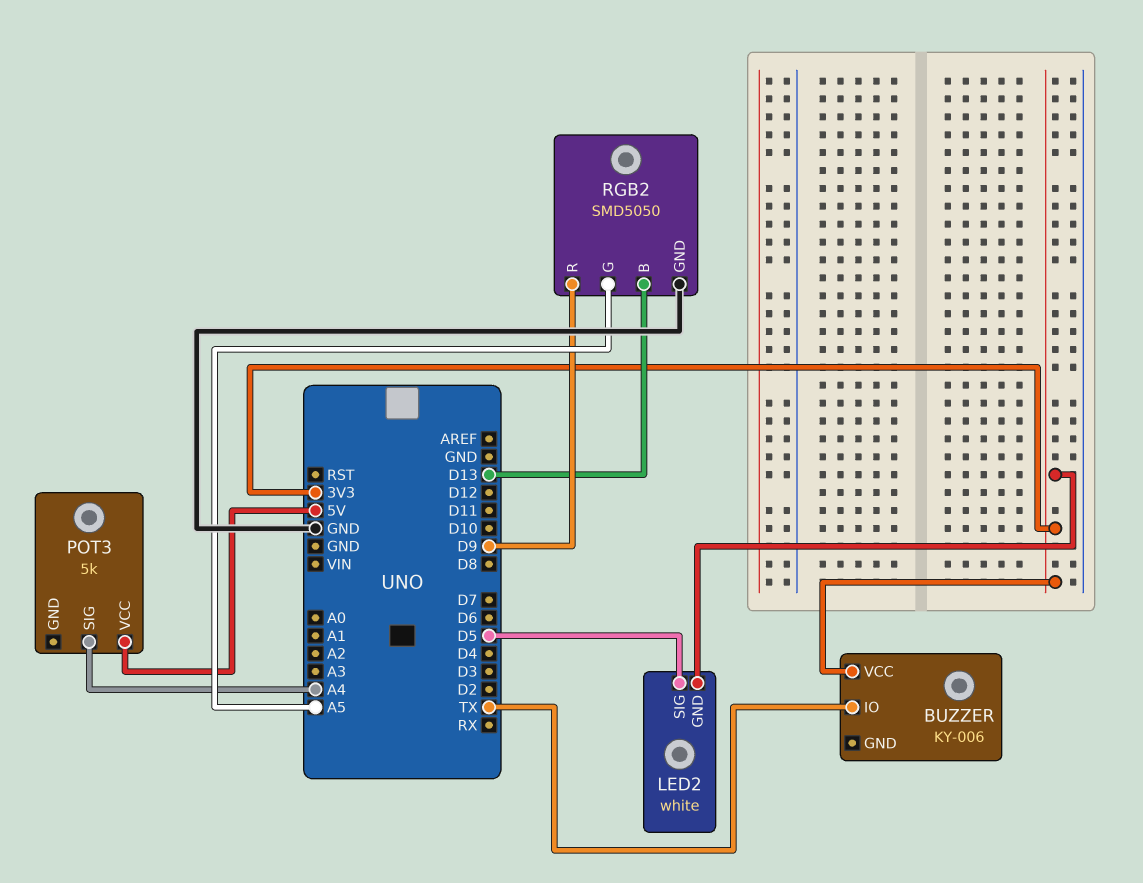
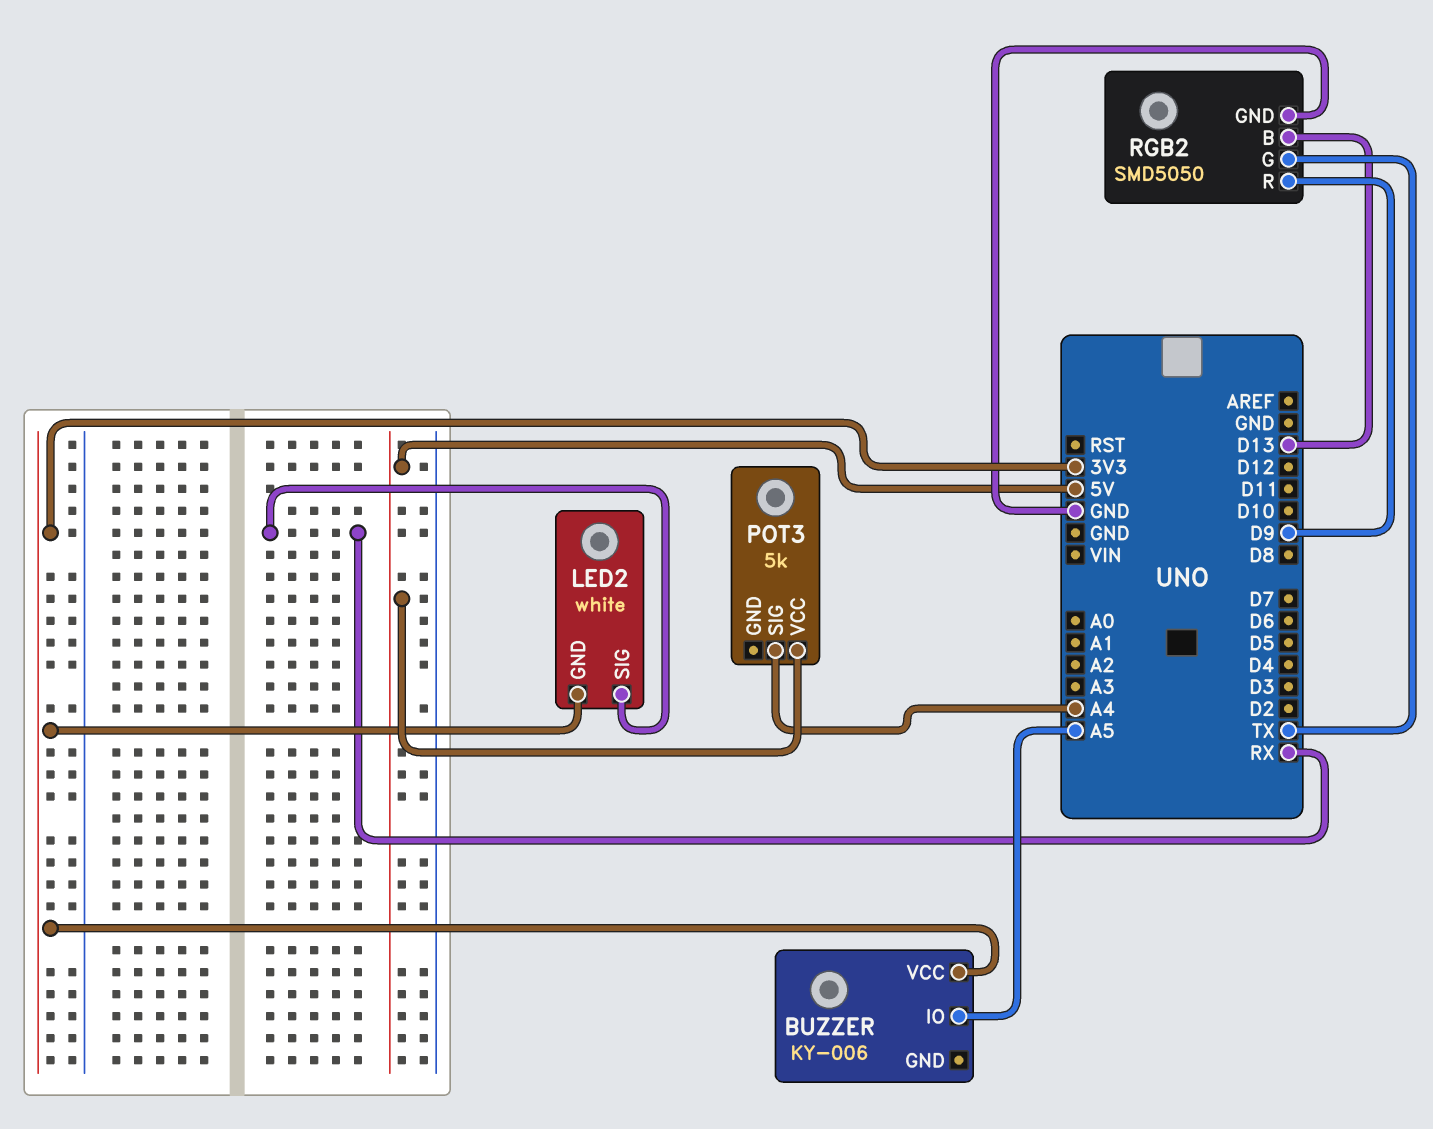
BUZZER pin IO: TX -> A5
LED2 pin SIG: D5 -> RX
RGB2 pin G: A5 -> TX

